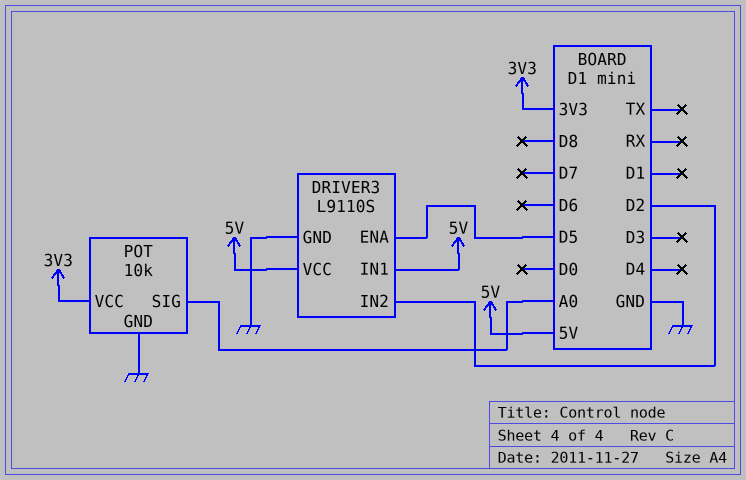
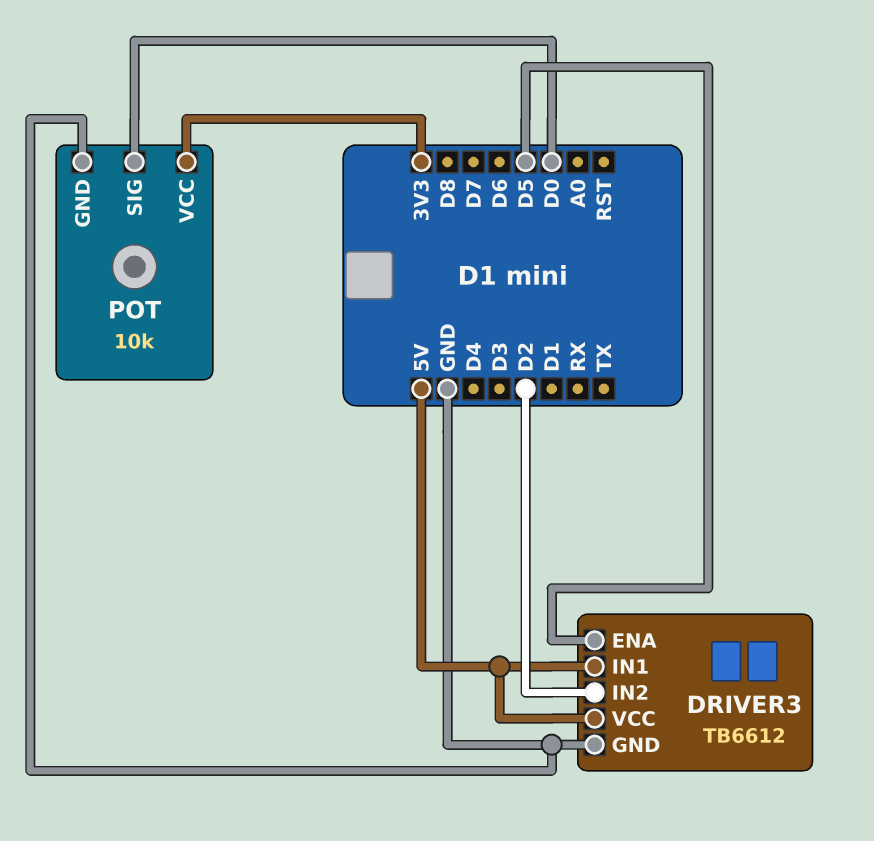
DRIVER3: L9110S -> TB6612
POT pin SIG: A0 -> D0

